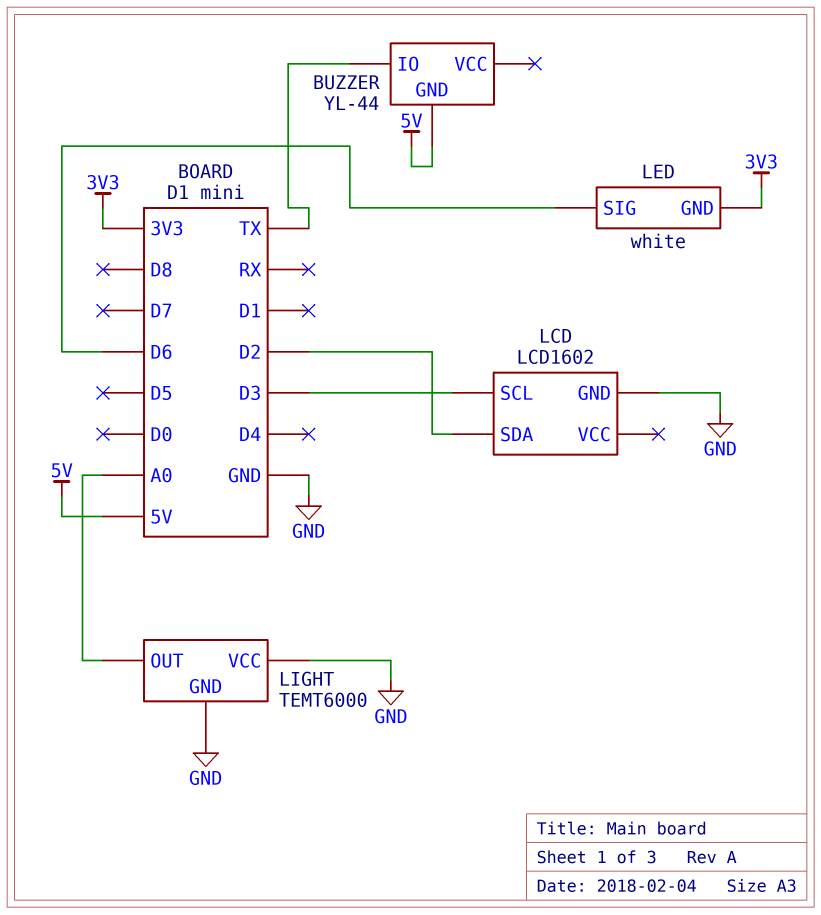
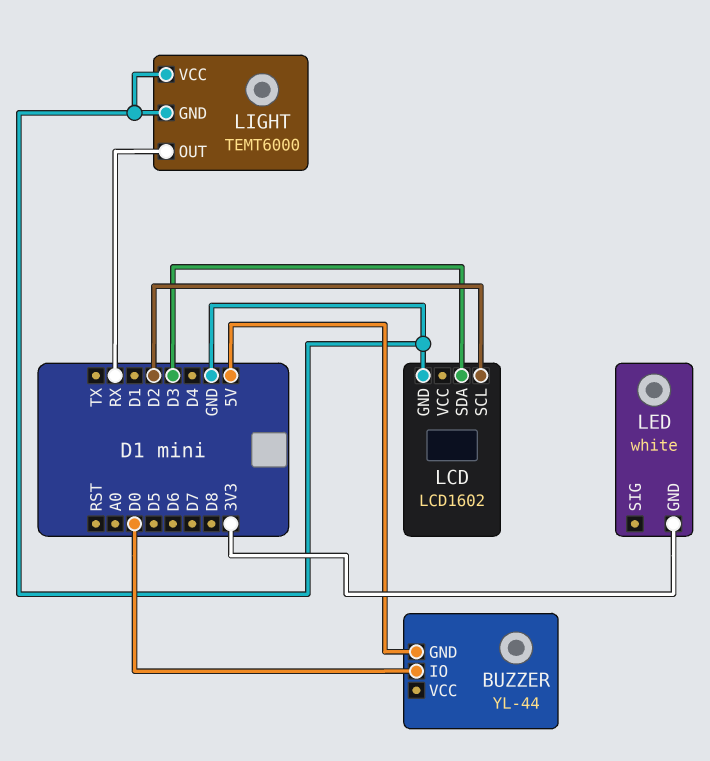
BUZZER pin IO: TX -> D0
LCD pin SCL: D3 -> D2
LCD pin SDA: D2 -> D3
LED pin SIG: D6 -> none
LIGHT pin OUT: A0 -> RX

